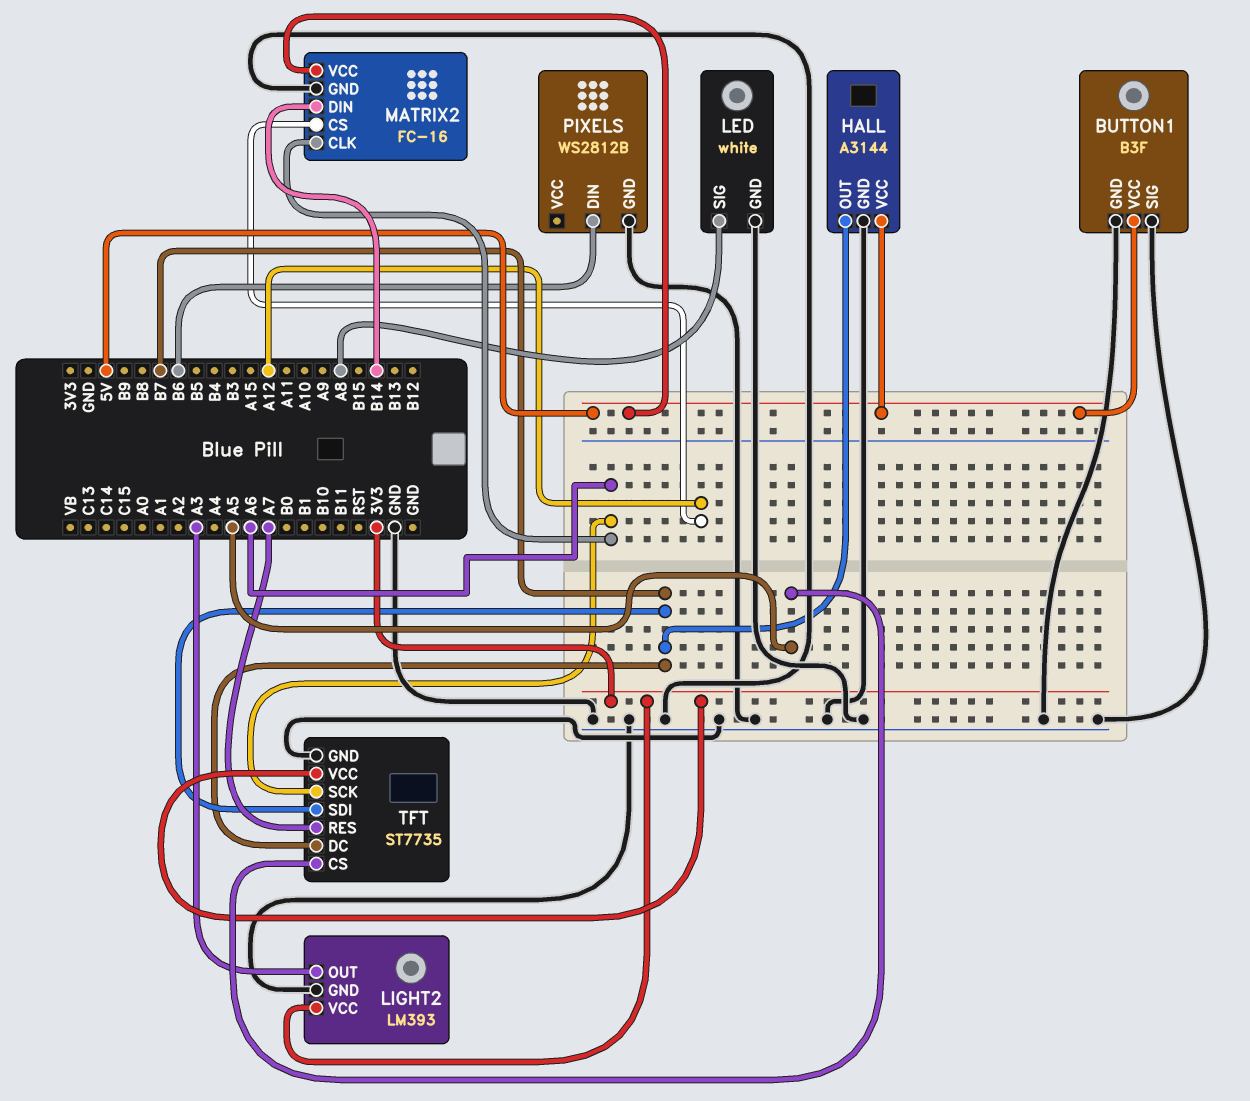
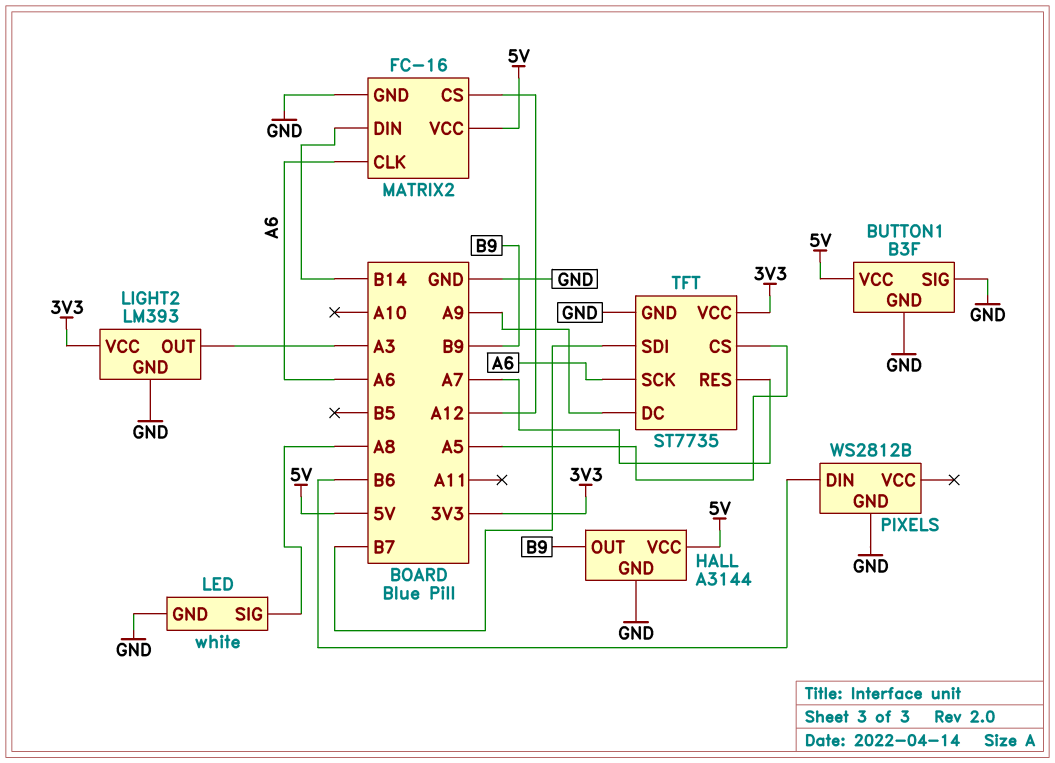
HALL pin OUT: B7 -> B9
TFT pin DC: B7 -> A9

